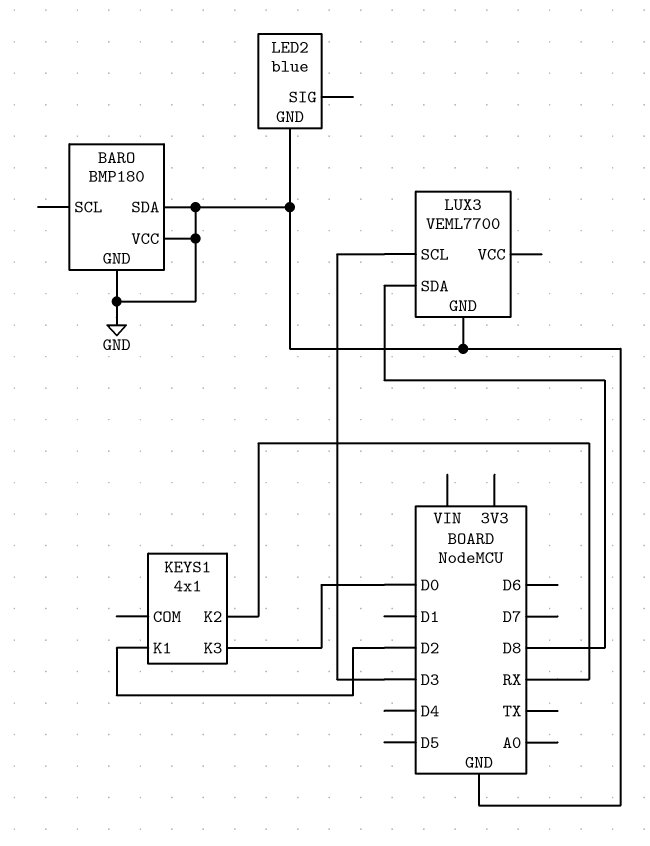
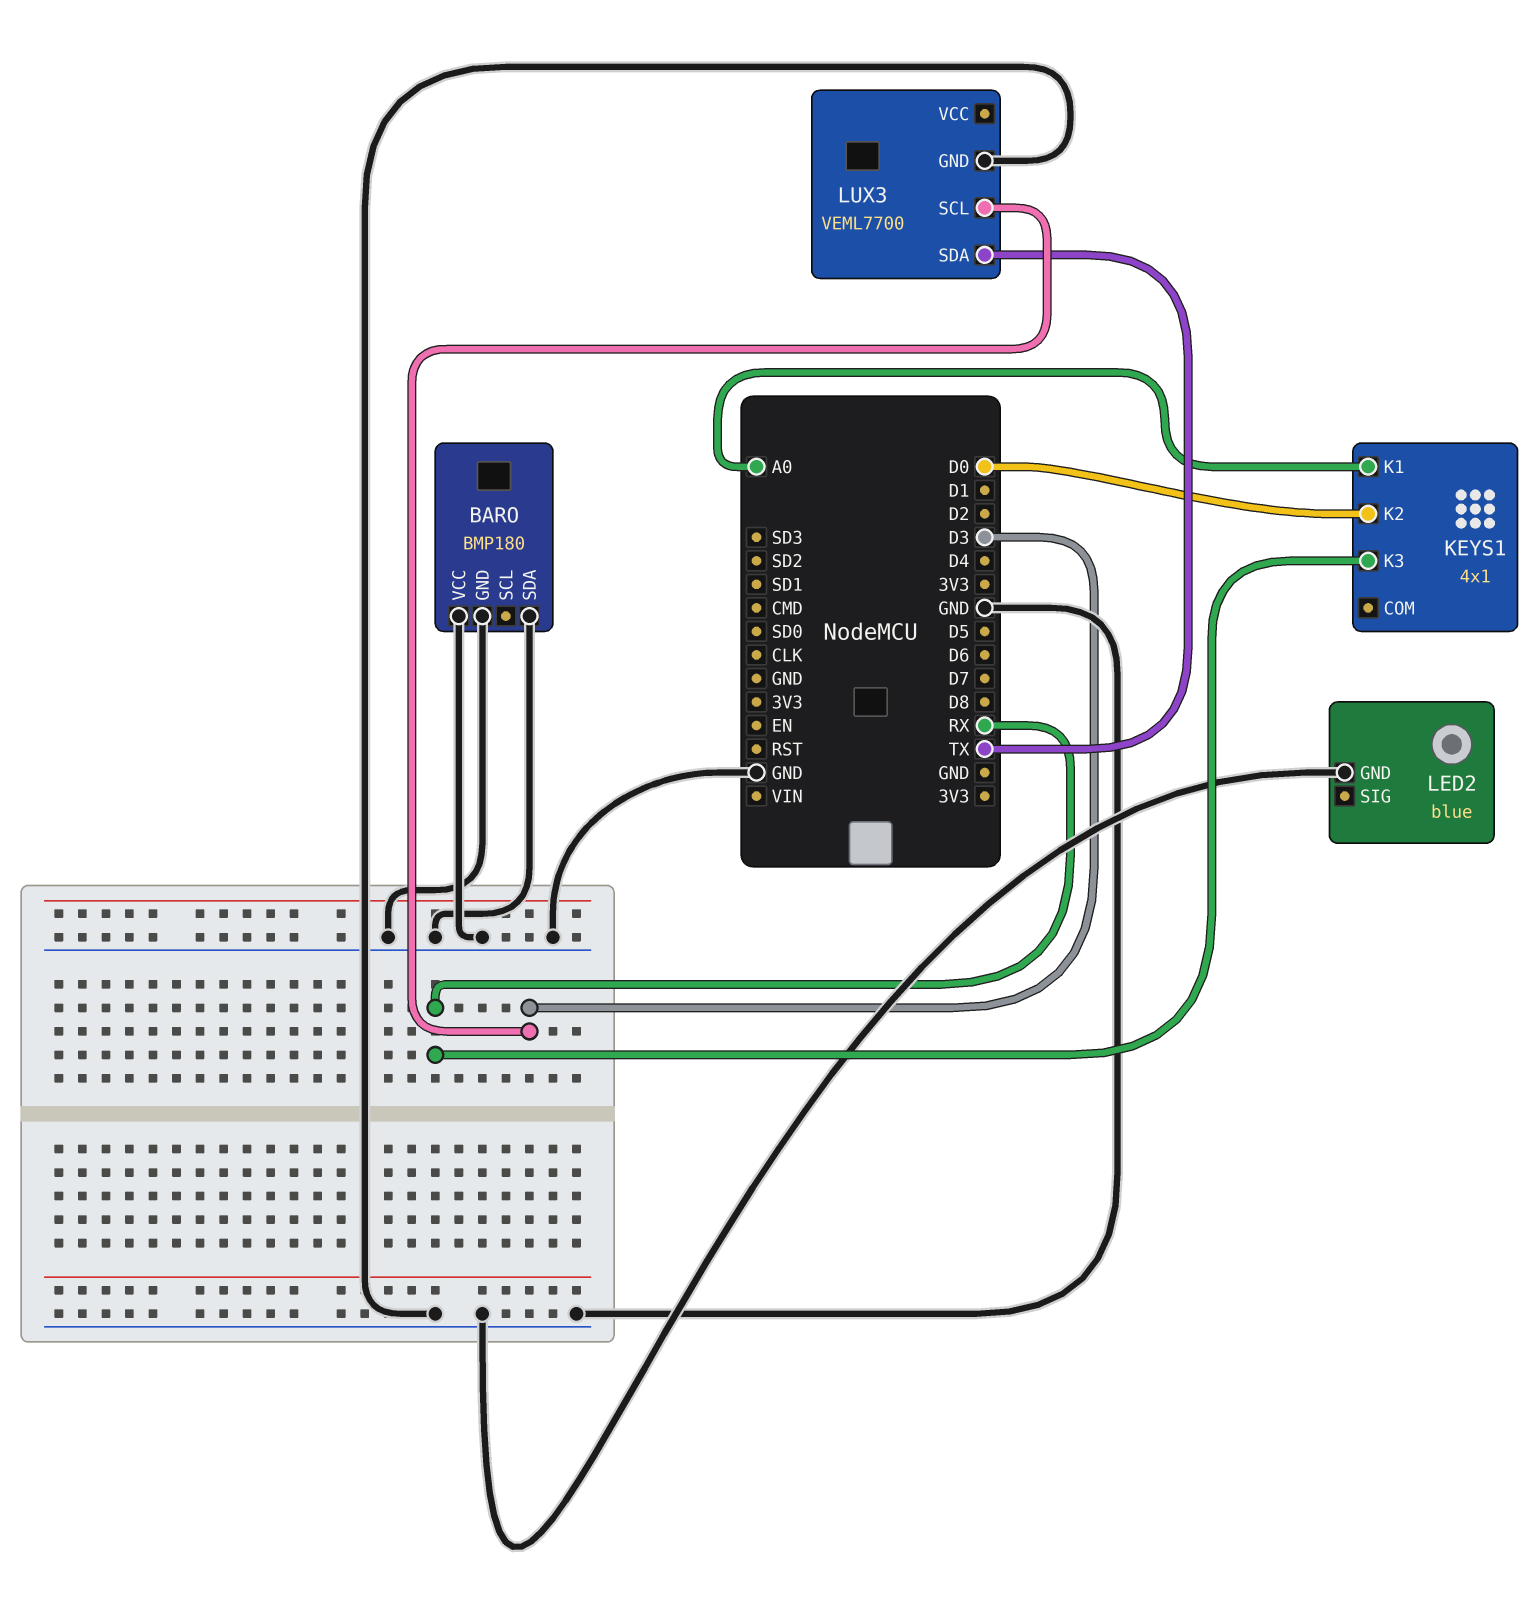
KEYS1 pin K1: D2 -> A0
KEYS1 pin K2: RX -> D0
KEYS1 pin K3: D0 -> RX
LUX3 pin SDA: D8 -> TX

